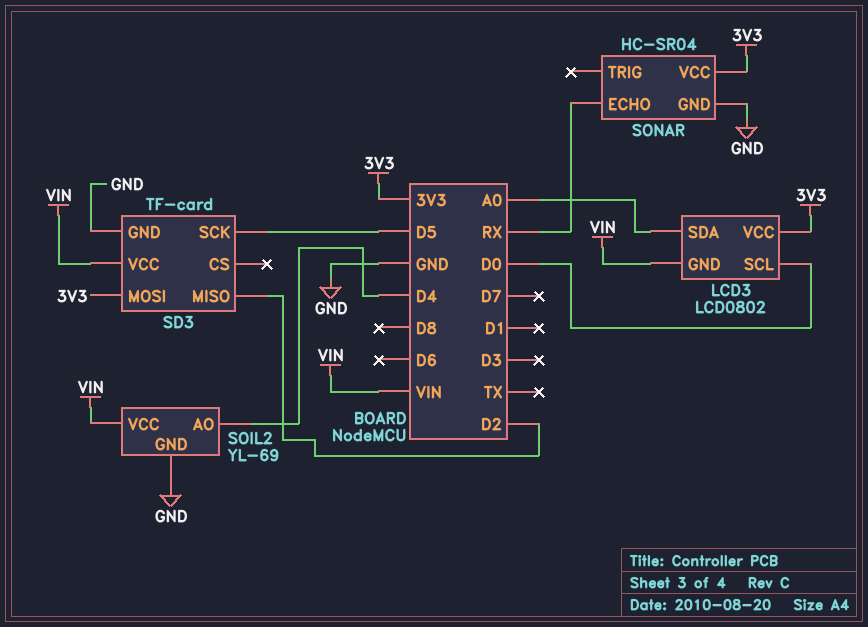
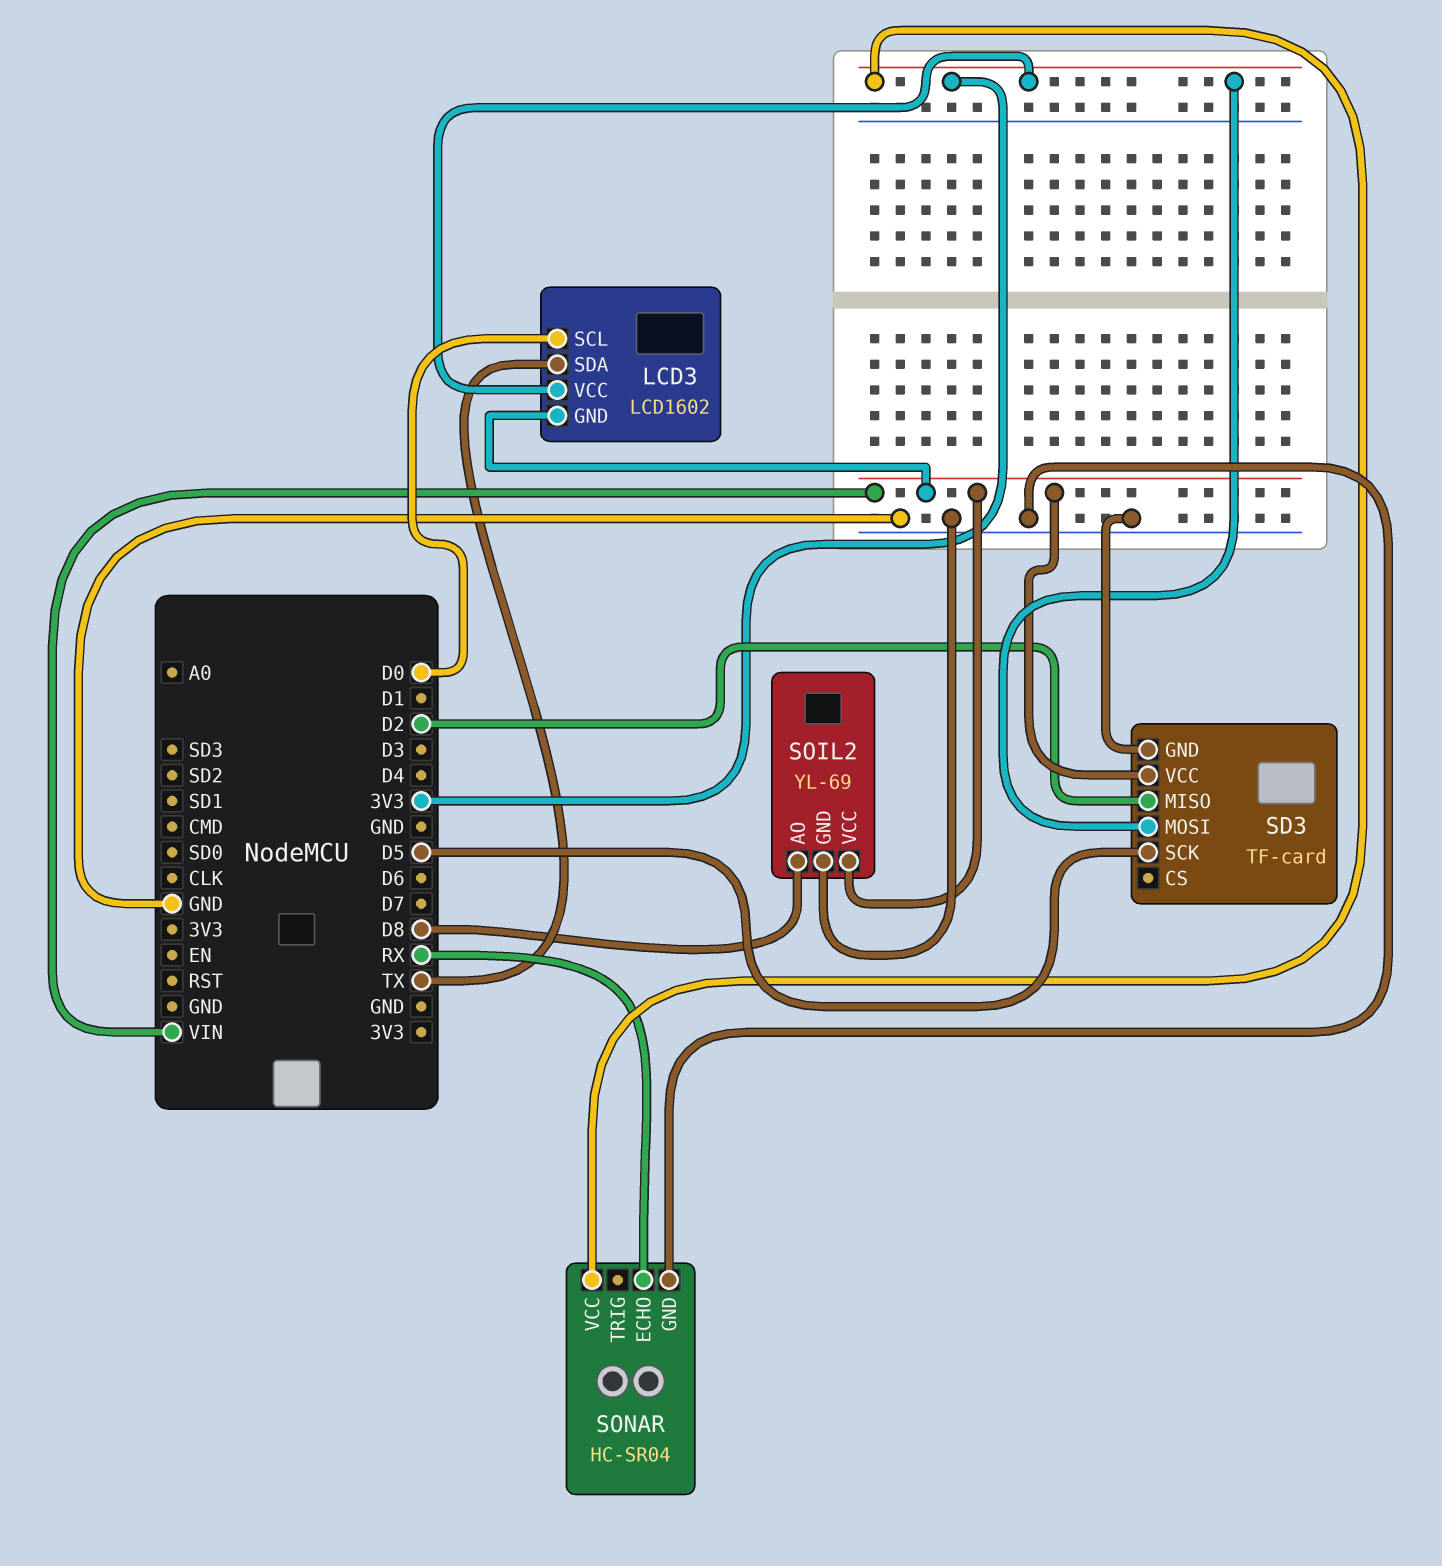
LCD3: LCD0802 -> LCD1602
LCD3 pin SDA: A0 -> TX
SOIL2 pin AO: D4 -> D8

